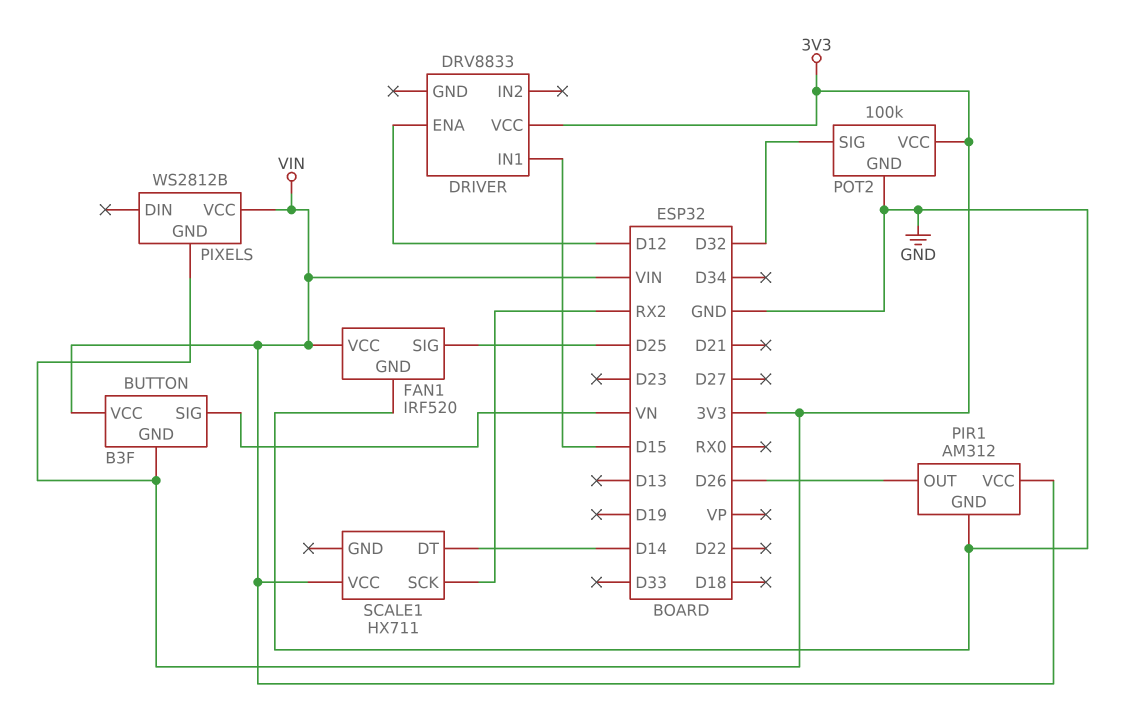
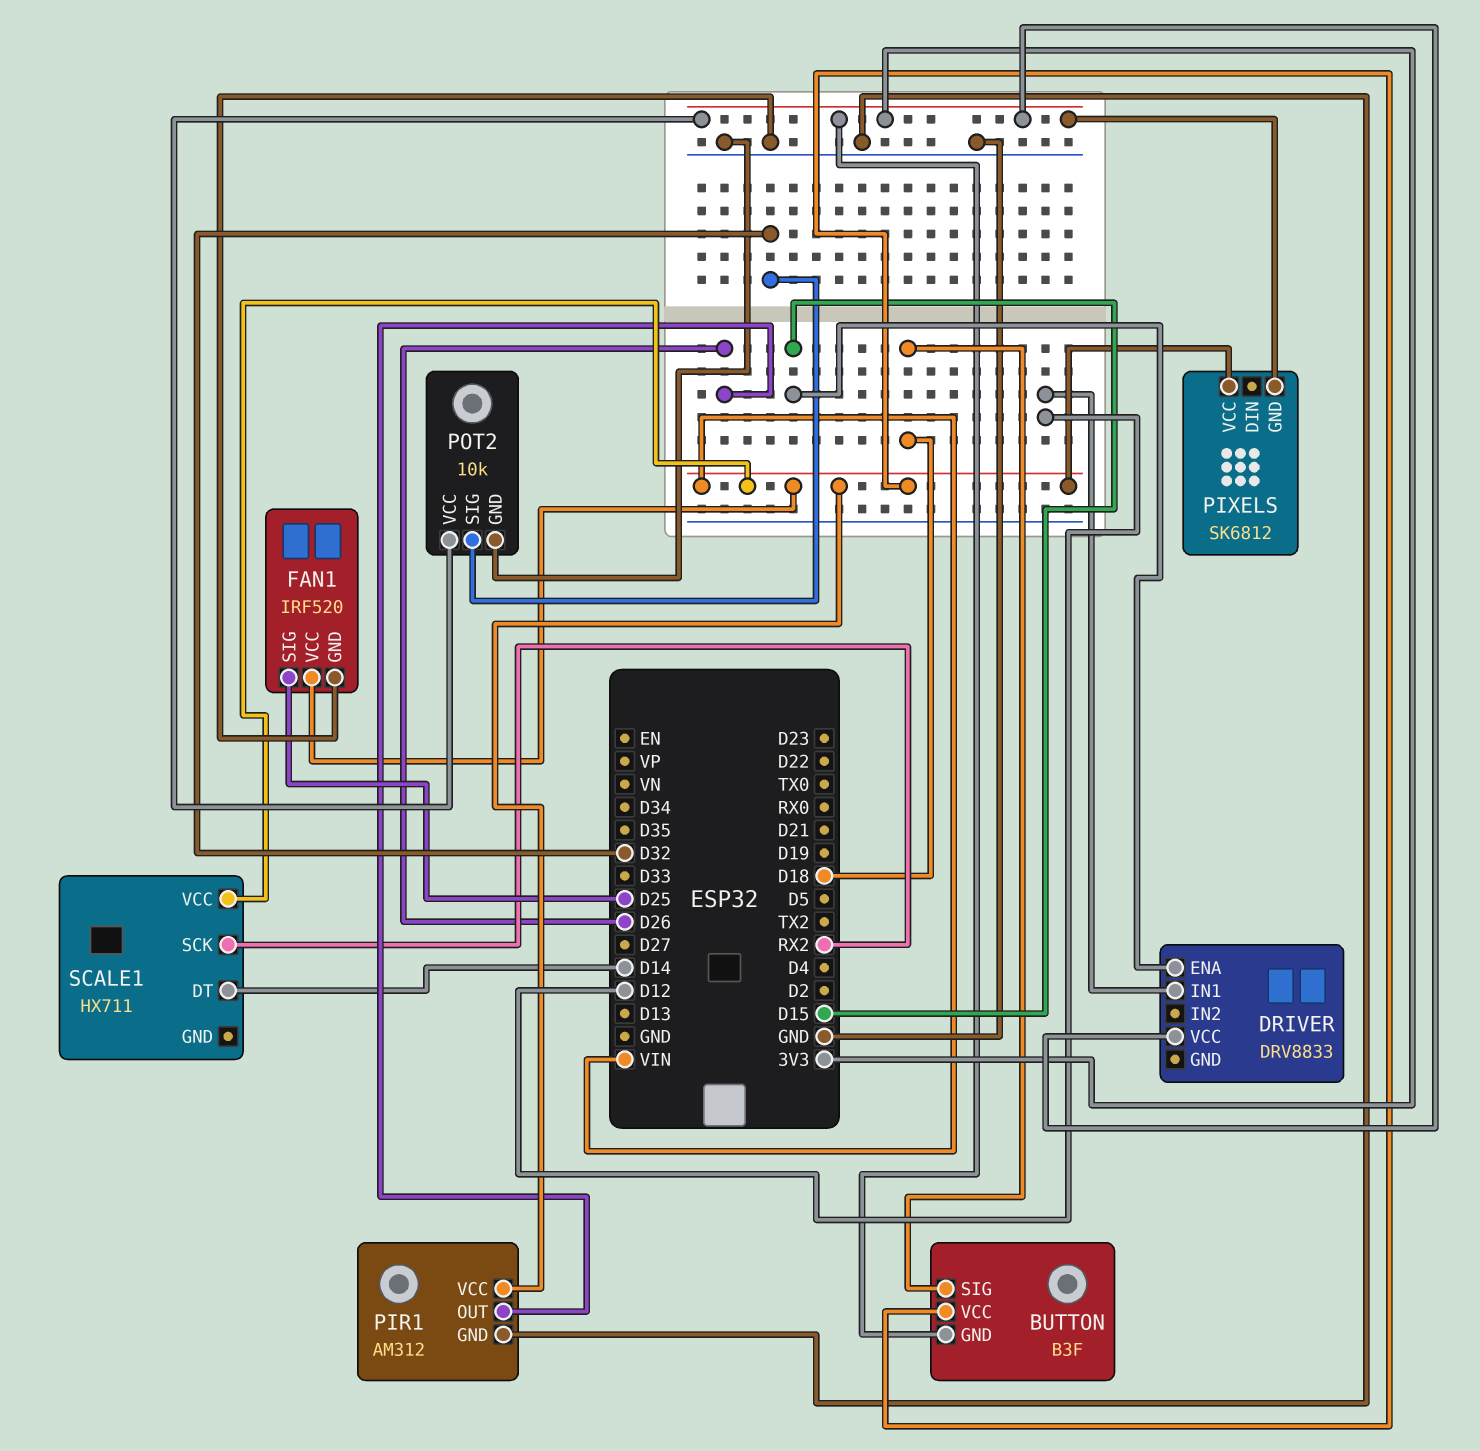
BUTTON pin SIG: VN -> D18
DRIVER pin ENA: D12 -> D15
DRIVER pin IN1: D15 -> D12
PIXELS: WS2812B -> SK6812
POT2: 100k -> 10k

